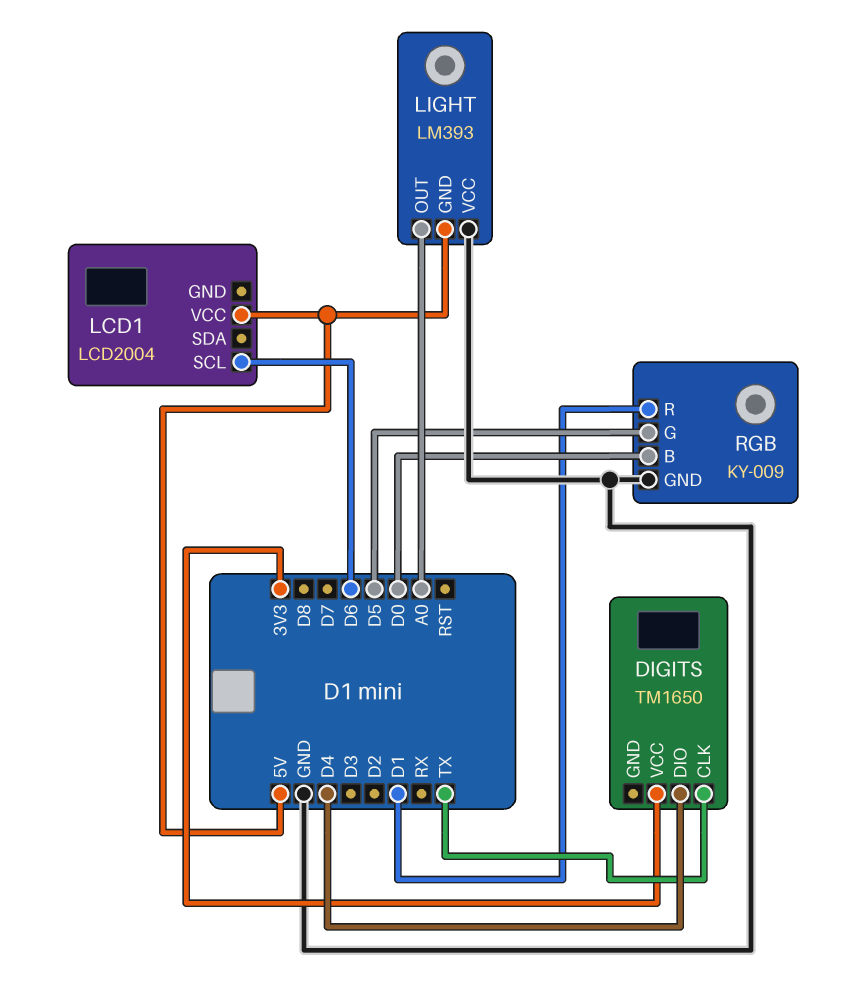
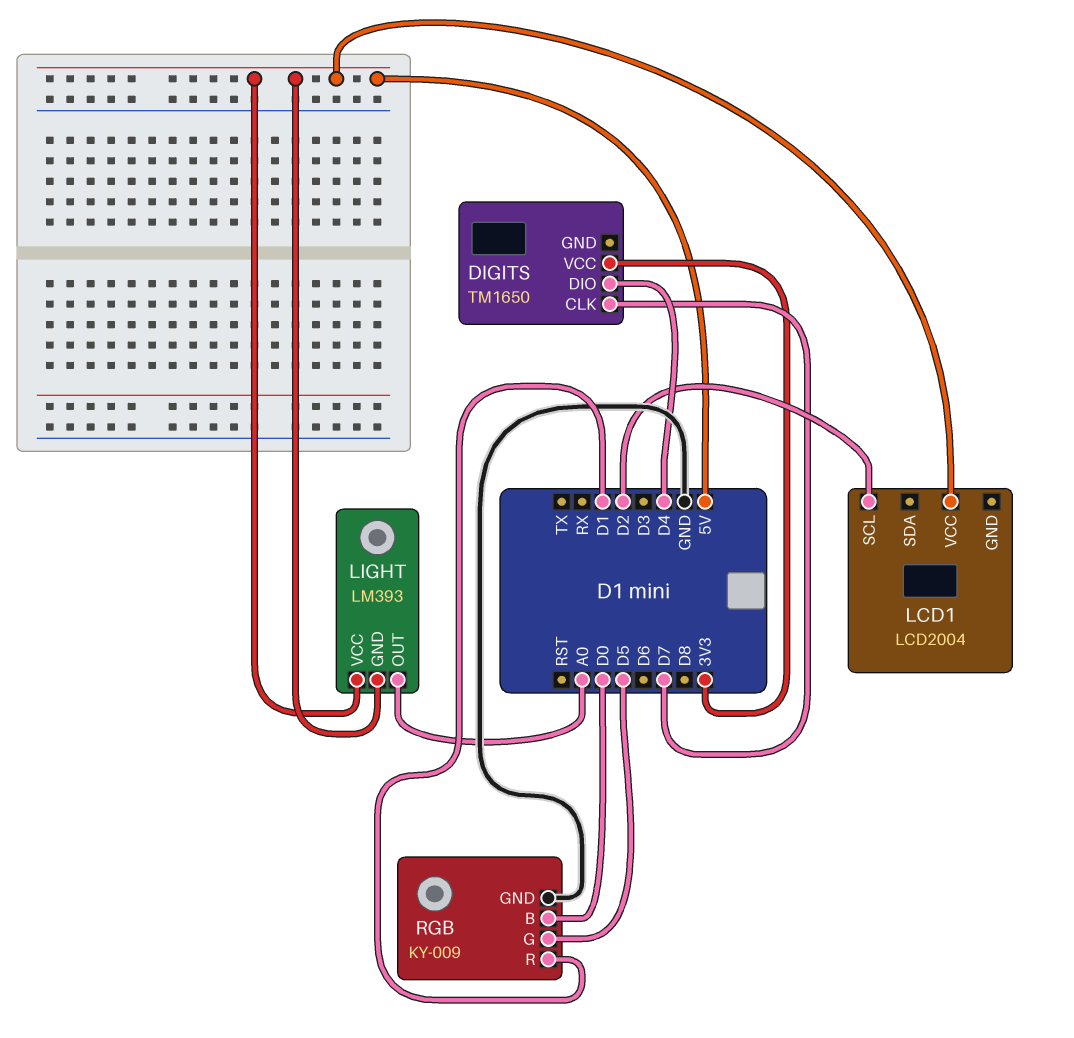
DIGITS pin CLK: TX -> D7
LCD1 pin SCL: D6 -> D2
LIGHT pin VCC: GND -> 5V

